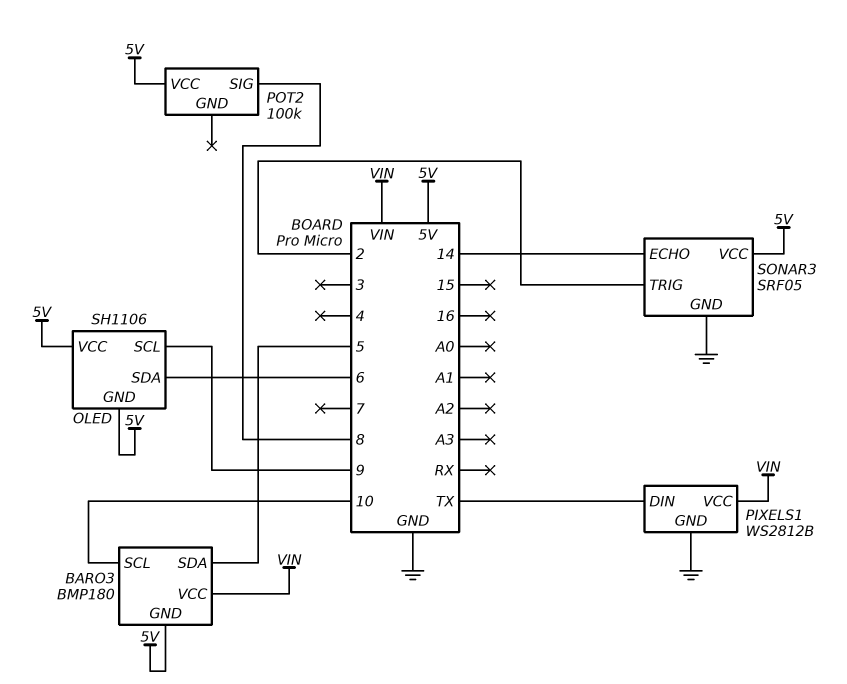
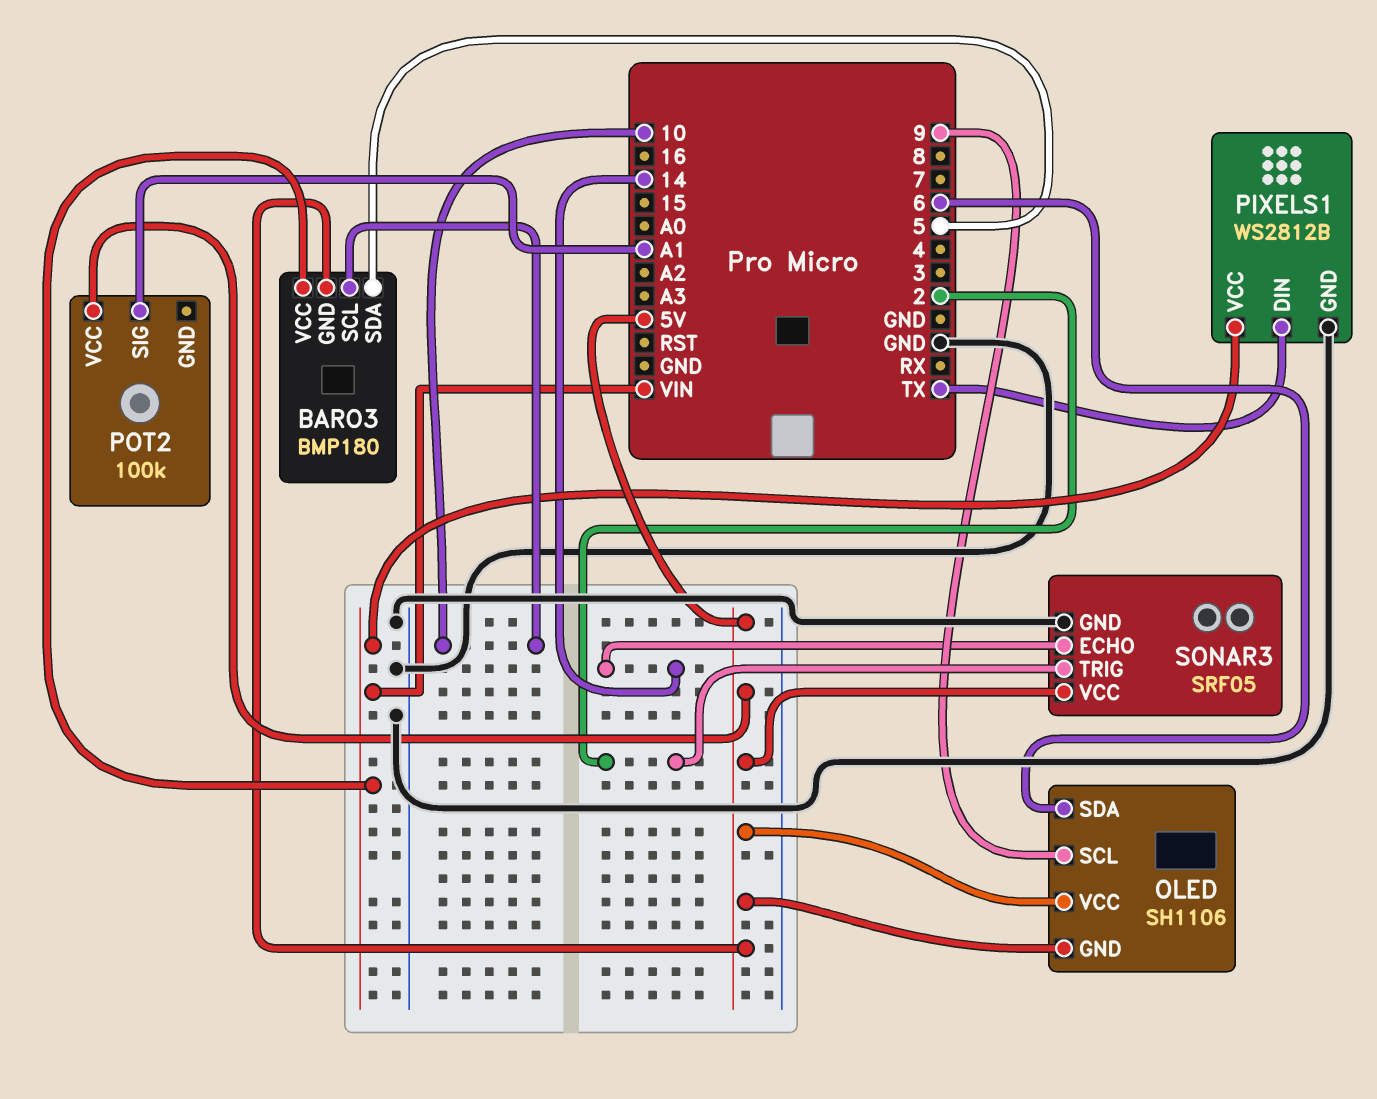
POT2 pin SIG: 8 -> A1

